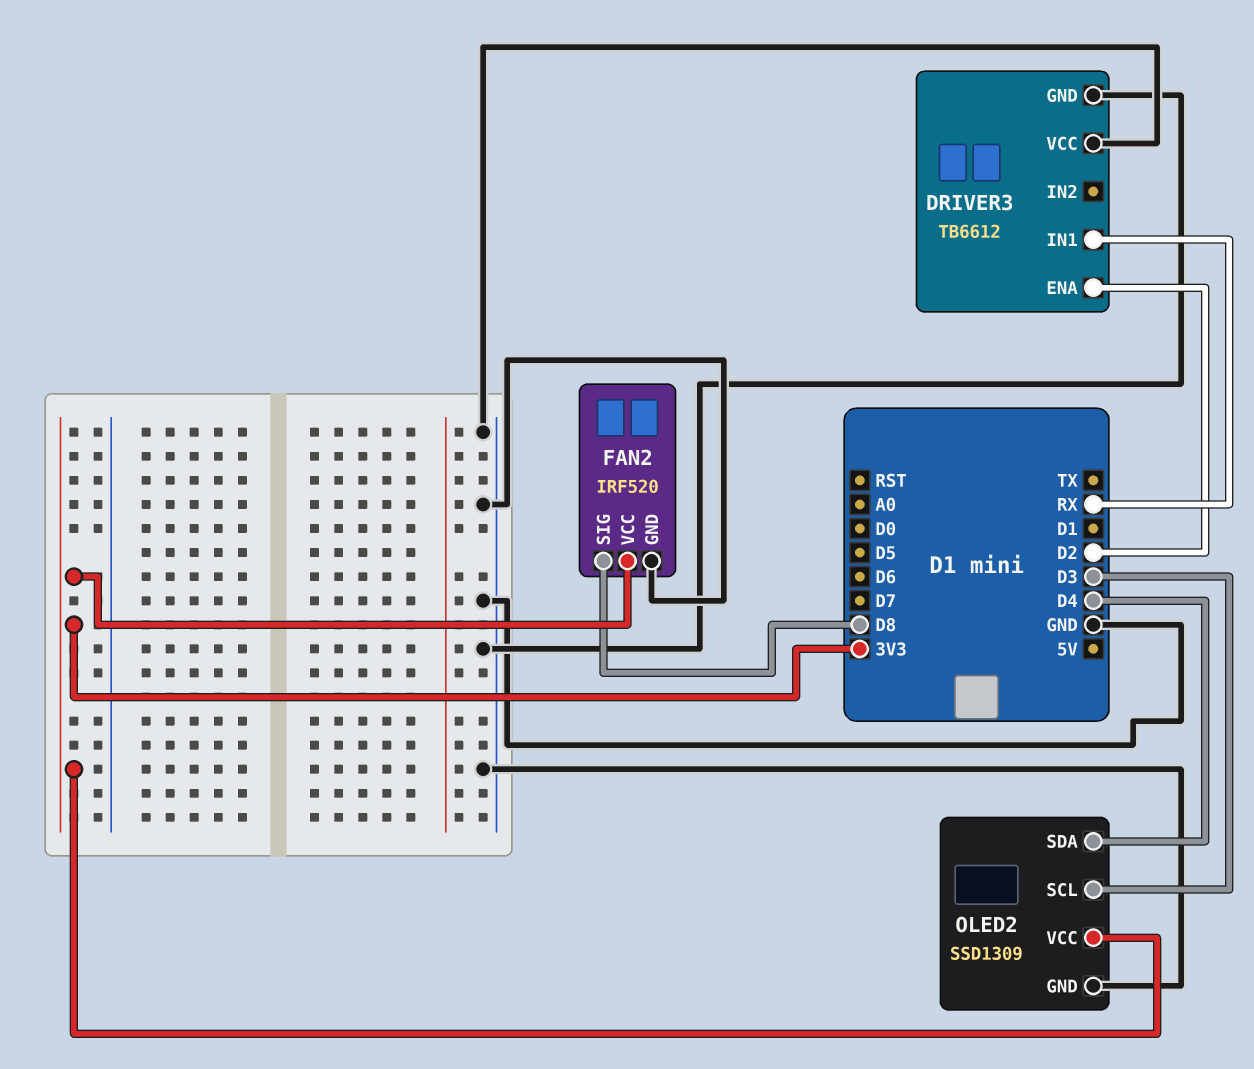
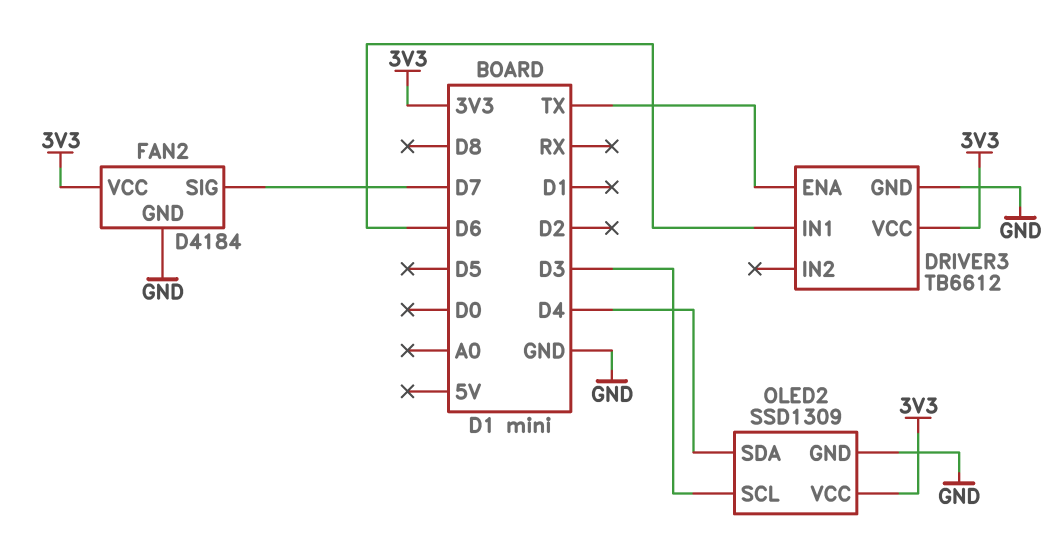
DRIVER3 pin ENA: D2 -> TX
DRIVER3 pin IN1: RX -> D6
DRIVER3 pin VCC: GND -> 3V3
FAN2: IRF520 -> D4184
FAN2 pin SIG: D8 -> D7

